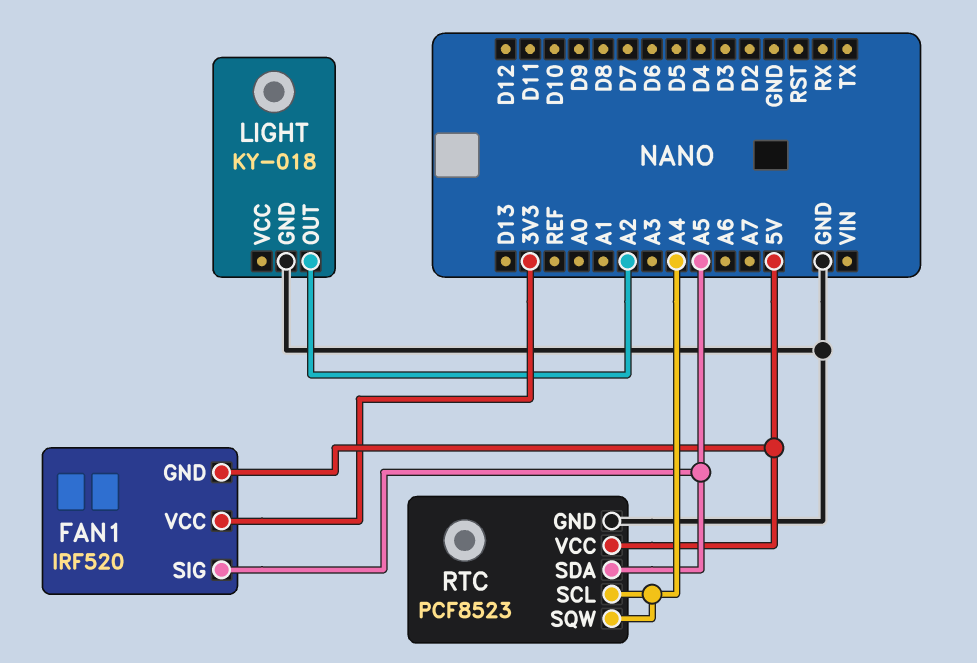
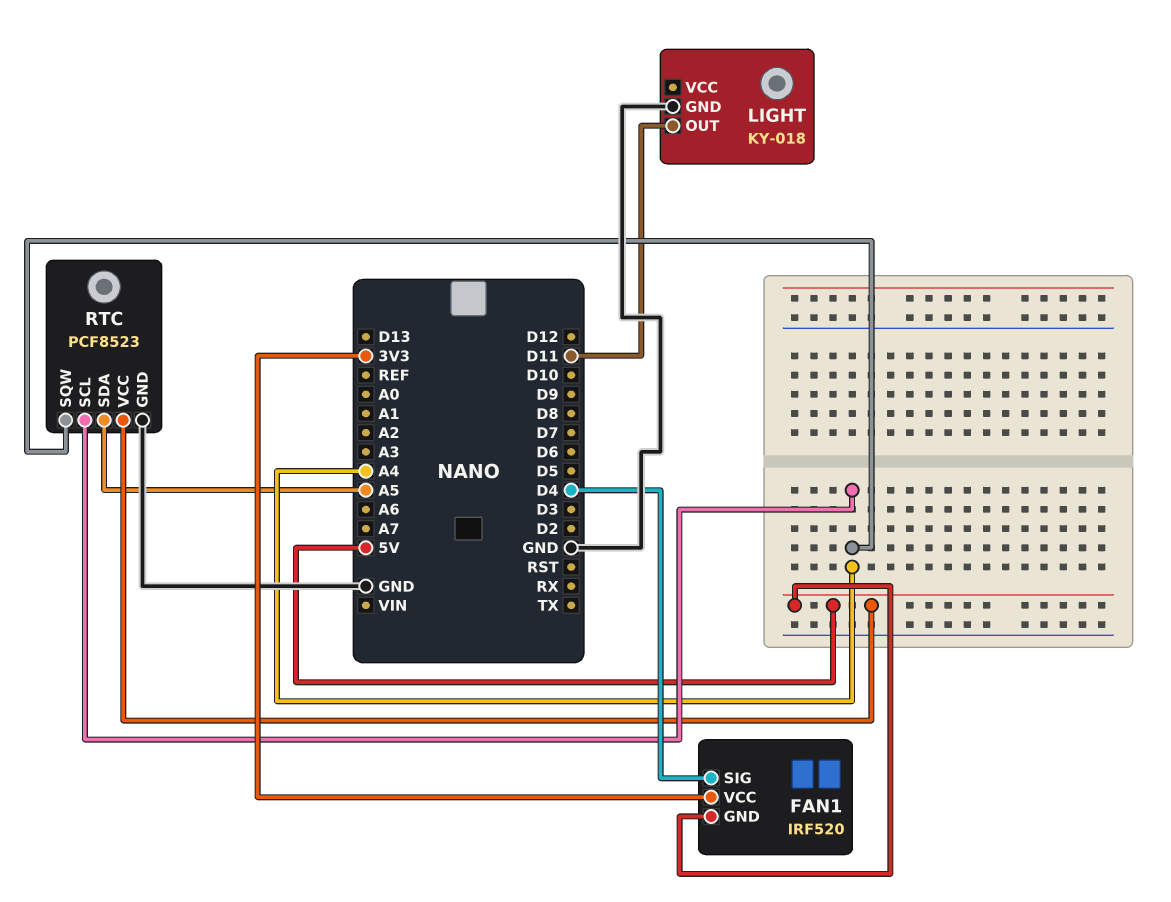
FAN1 pin SIG: A5 -> D4
LIGHT pin OUT: A2 -> D11

